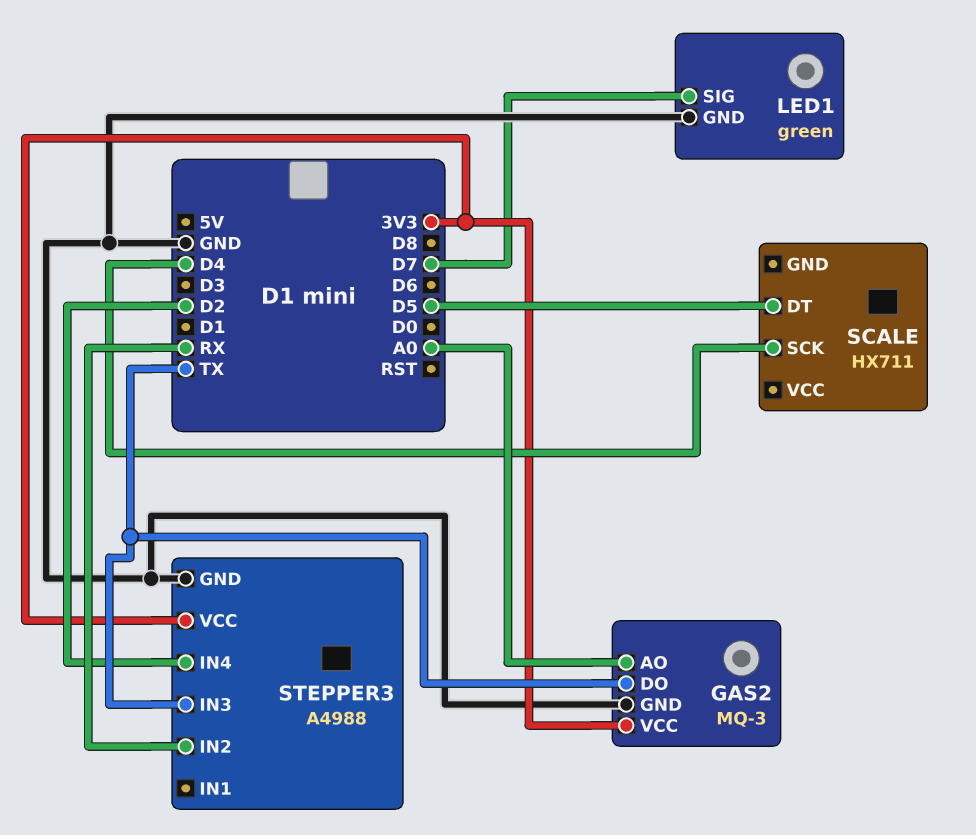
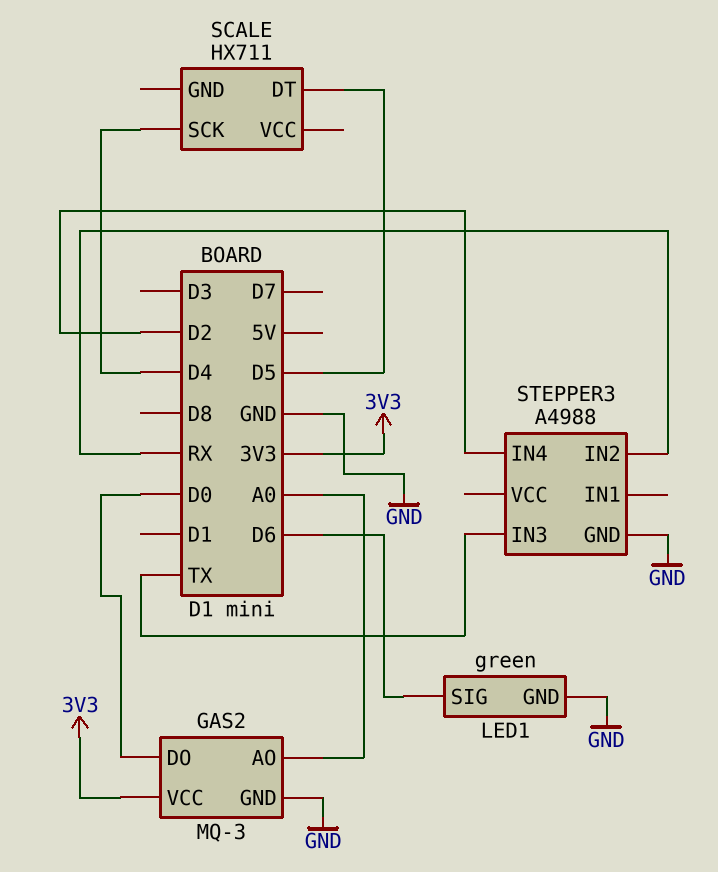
GAS2 pin DO: TX -> D0
LED1 pin SIG: D7 -> D6
STEPPER3 pin VCC: 3V3 -> none

